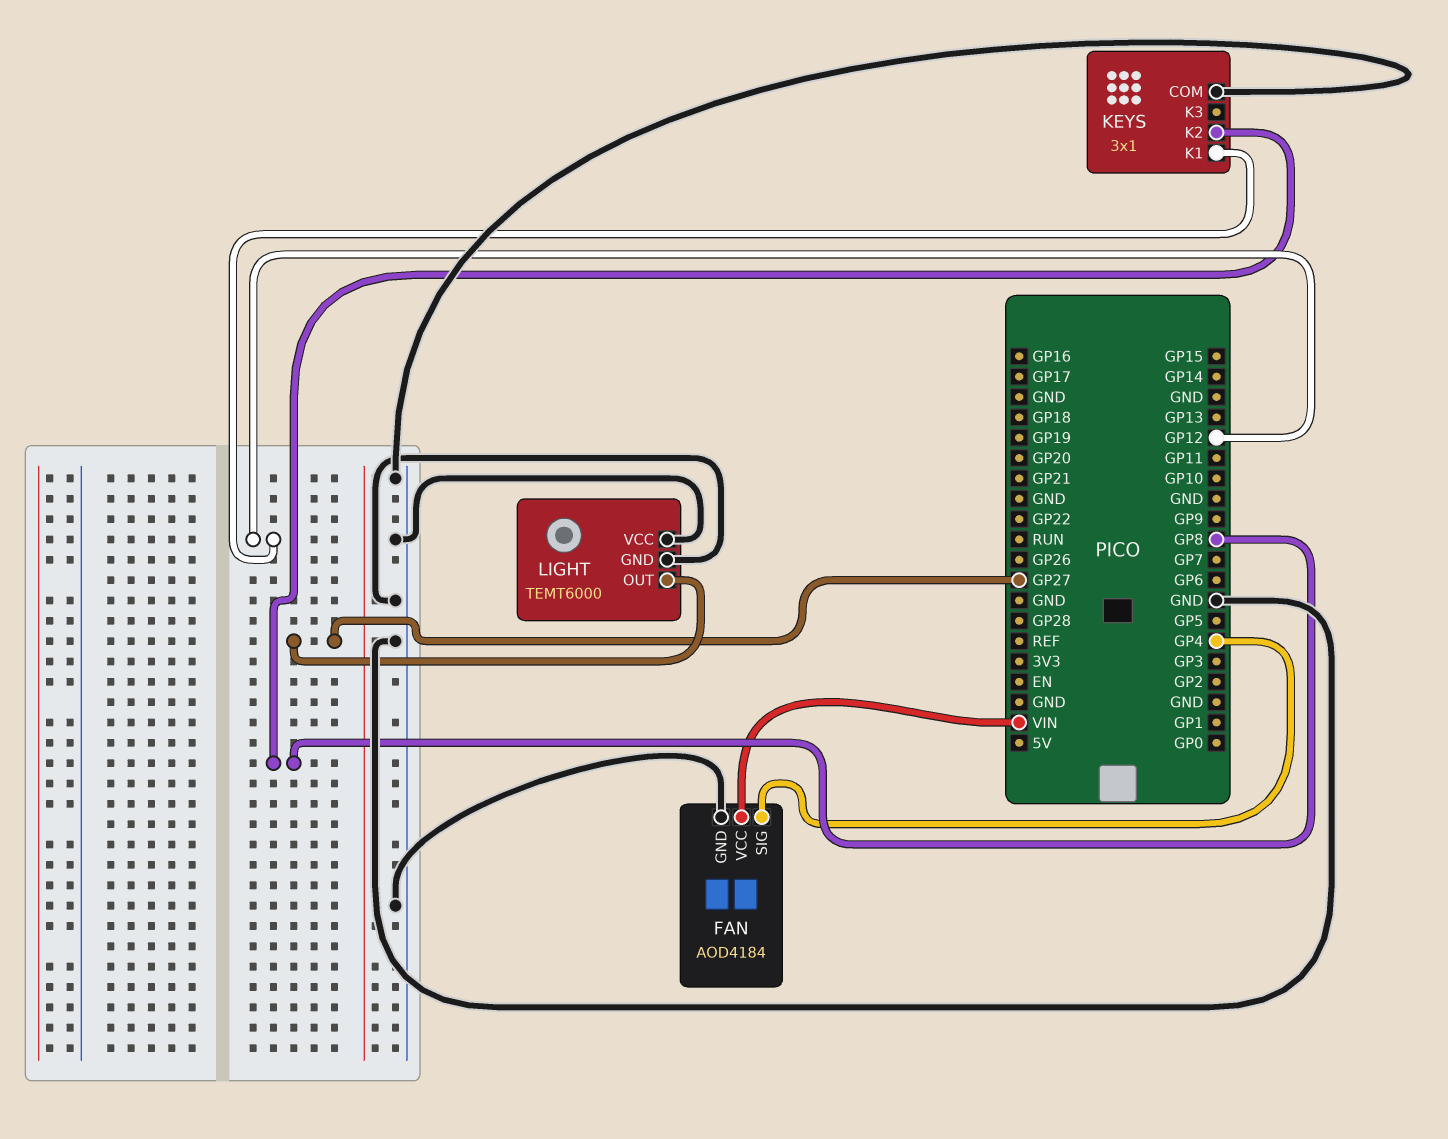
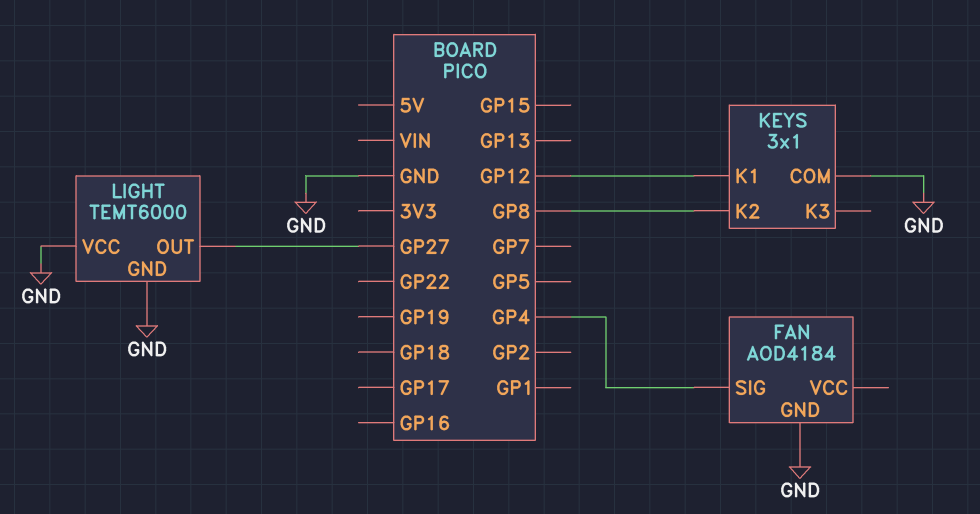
FAN pin VCC: VIN -> none

